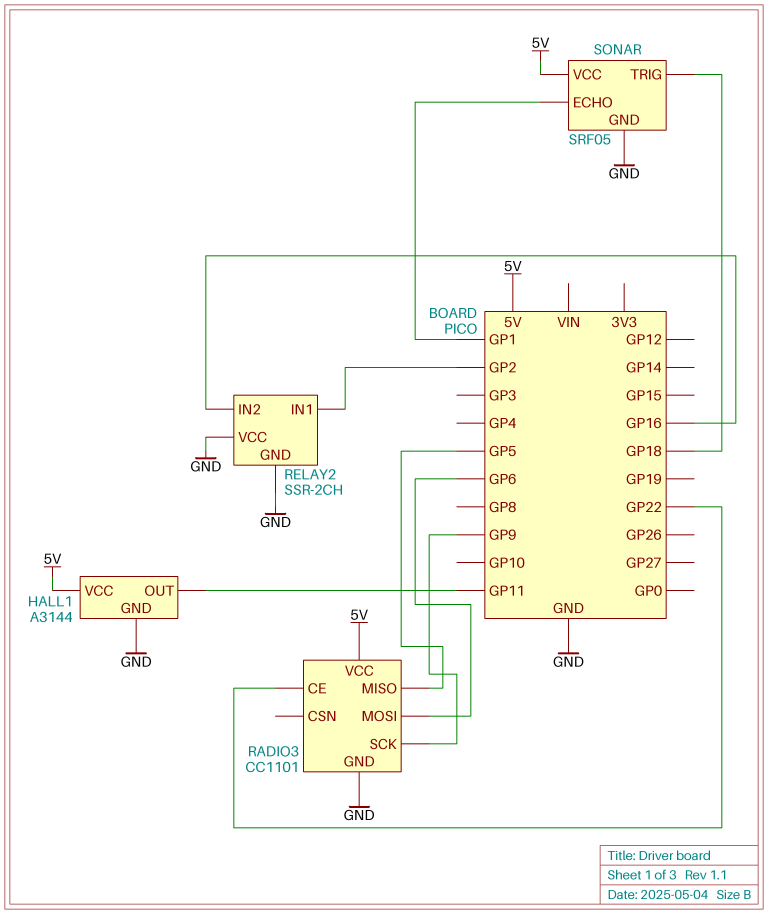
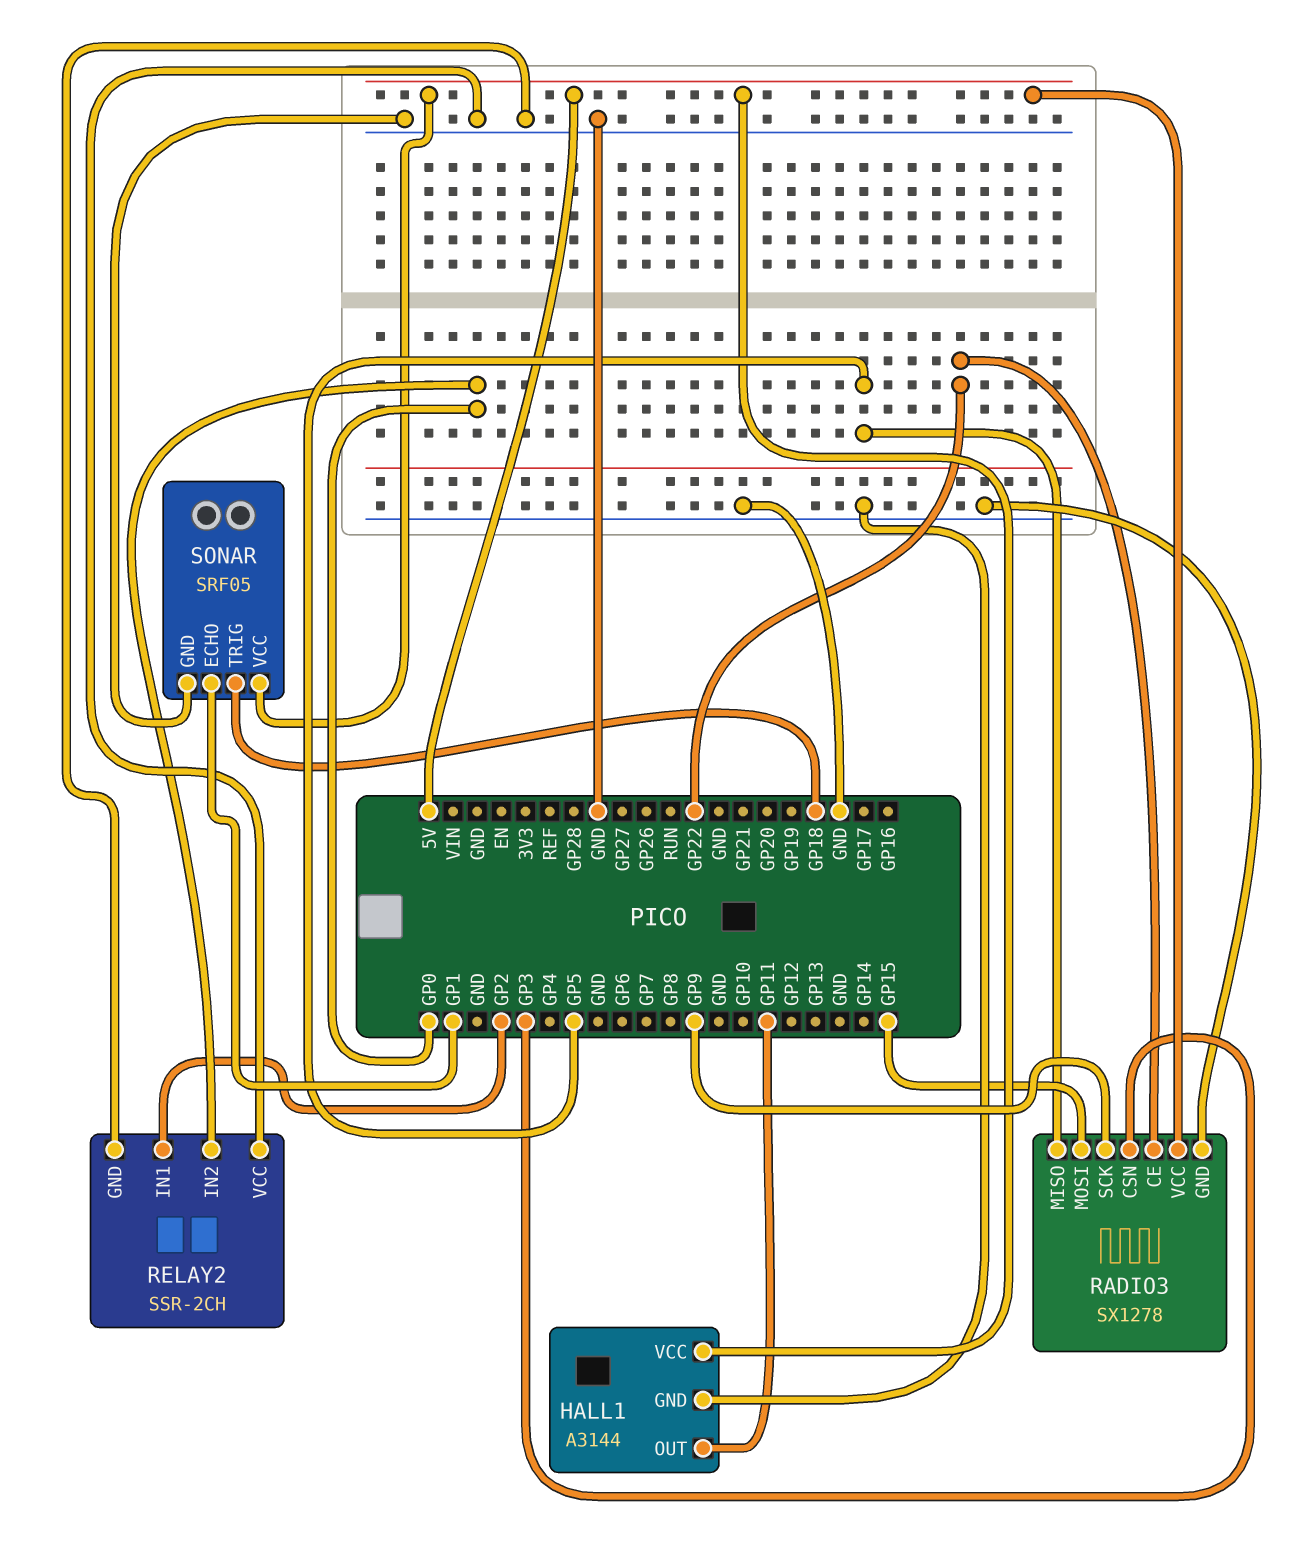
RADIO3: CC1101 -> SX1278
RADIO3 pin CSN: none -> GP3
RADIO3 pin MOSI: GP6 -> GP15
RELAY2 pin IN2: GP16 -> GP0

